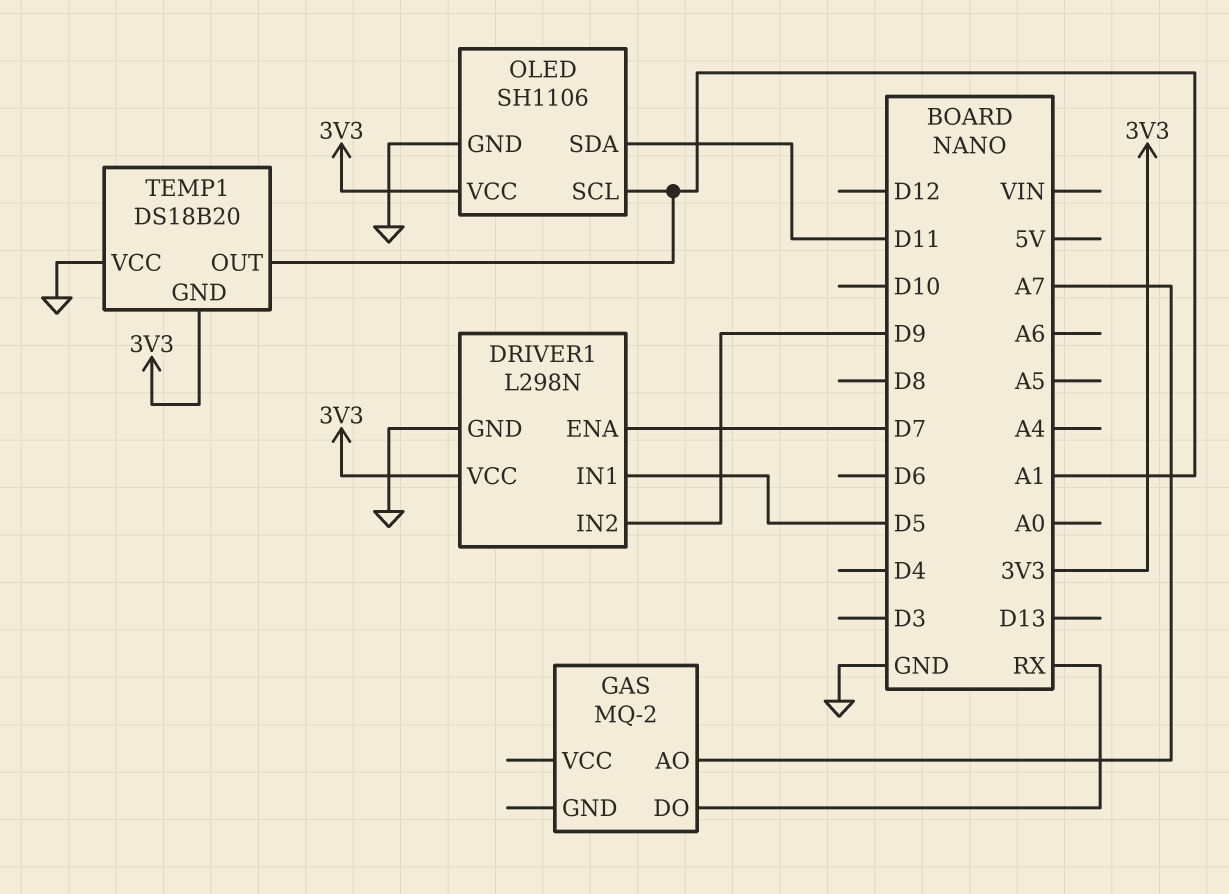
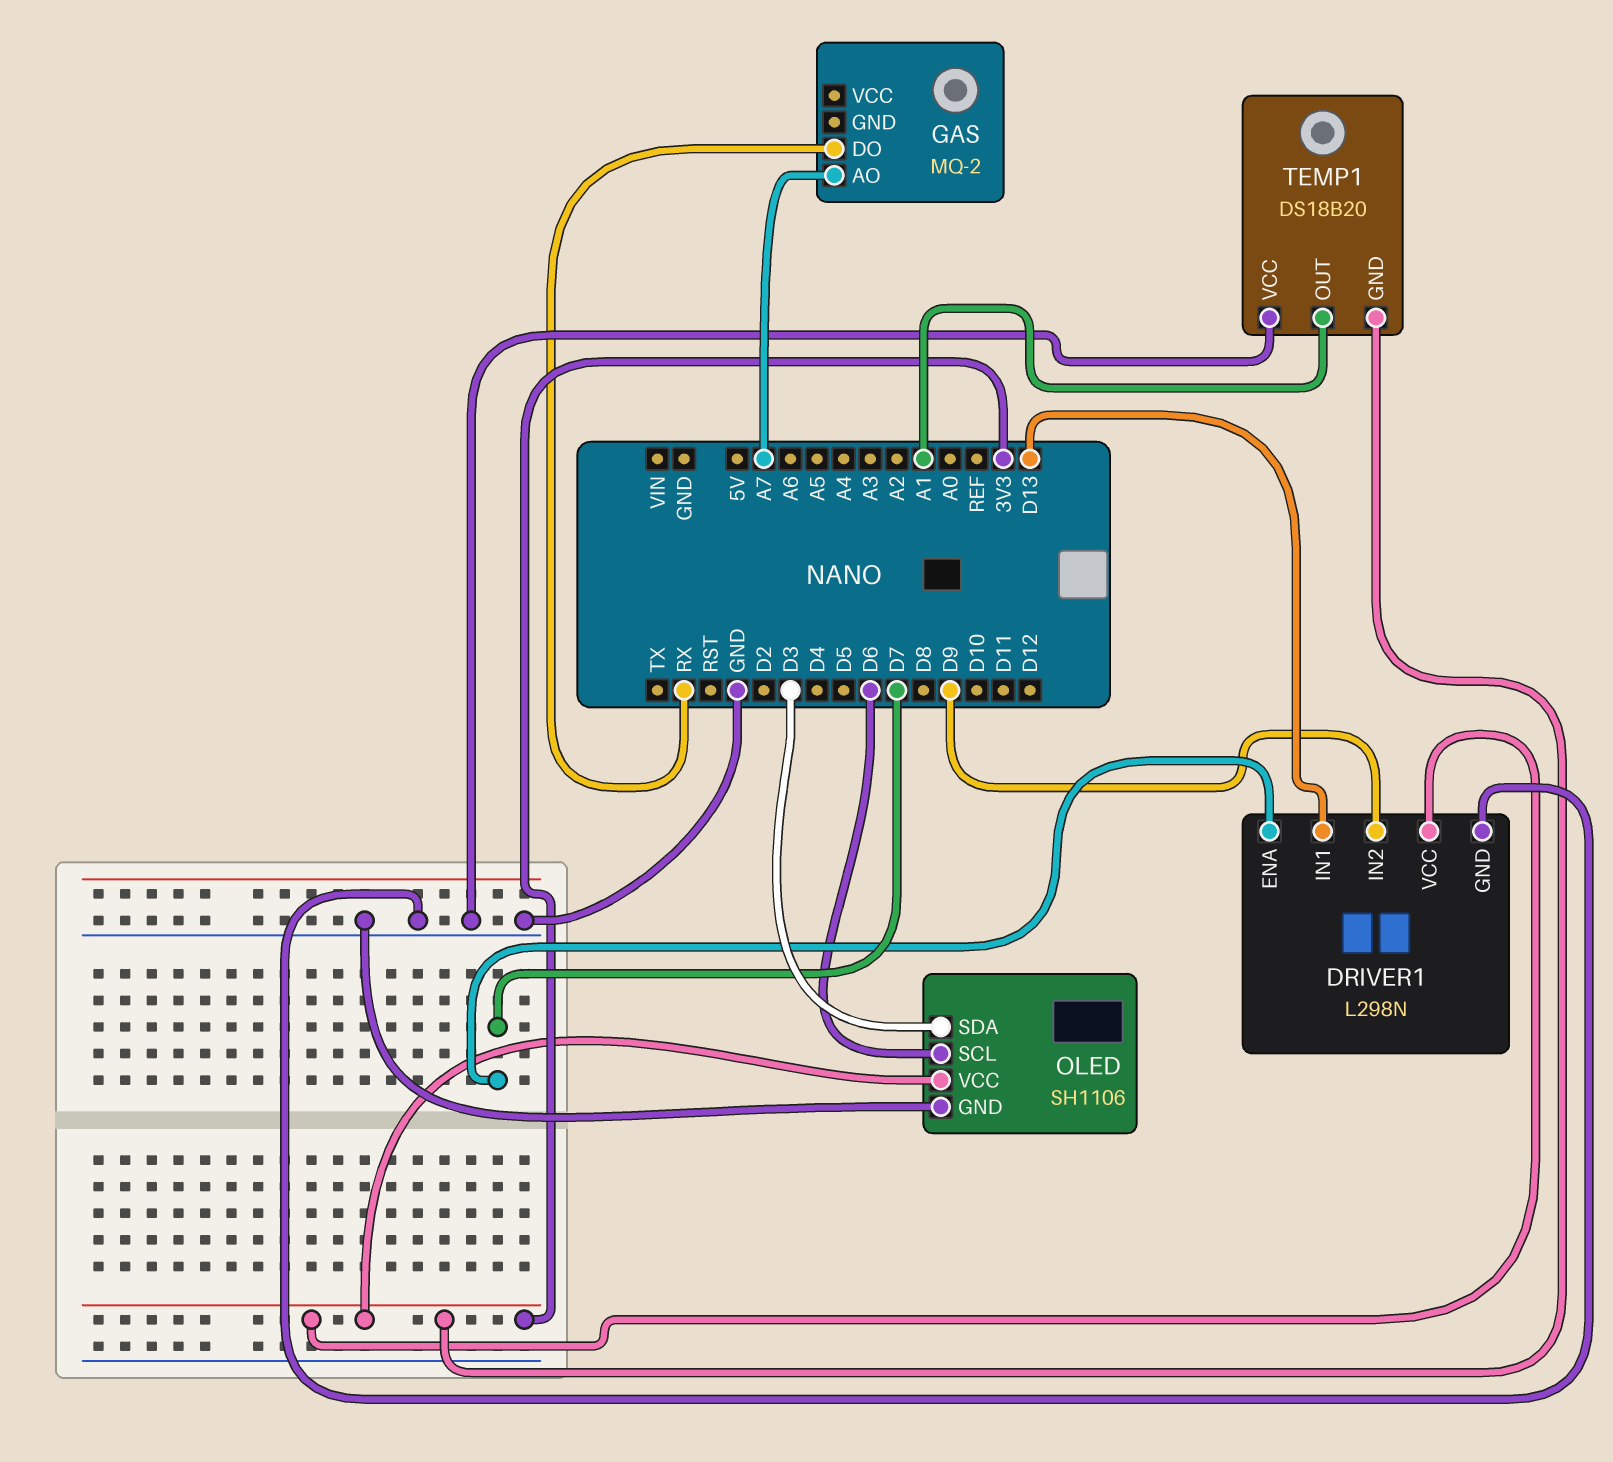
DRIVER1 pin IN1: D5 -> D13
OLED pin SCL: A1 -> D6
OLED pin SDA: D11 -> D3

